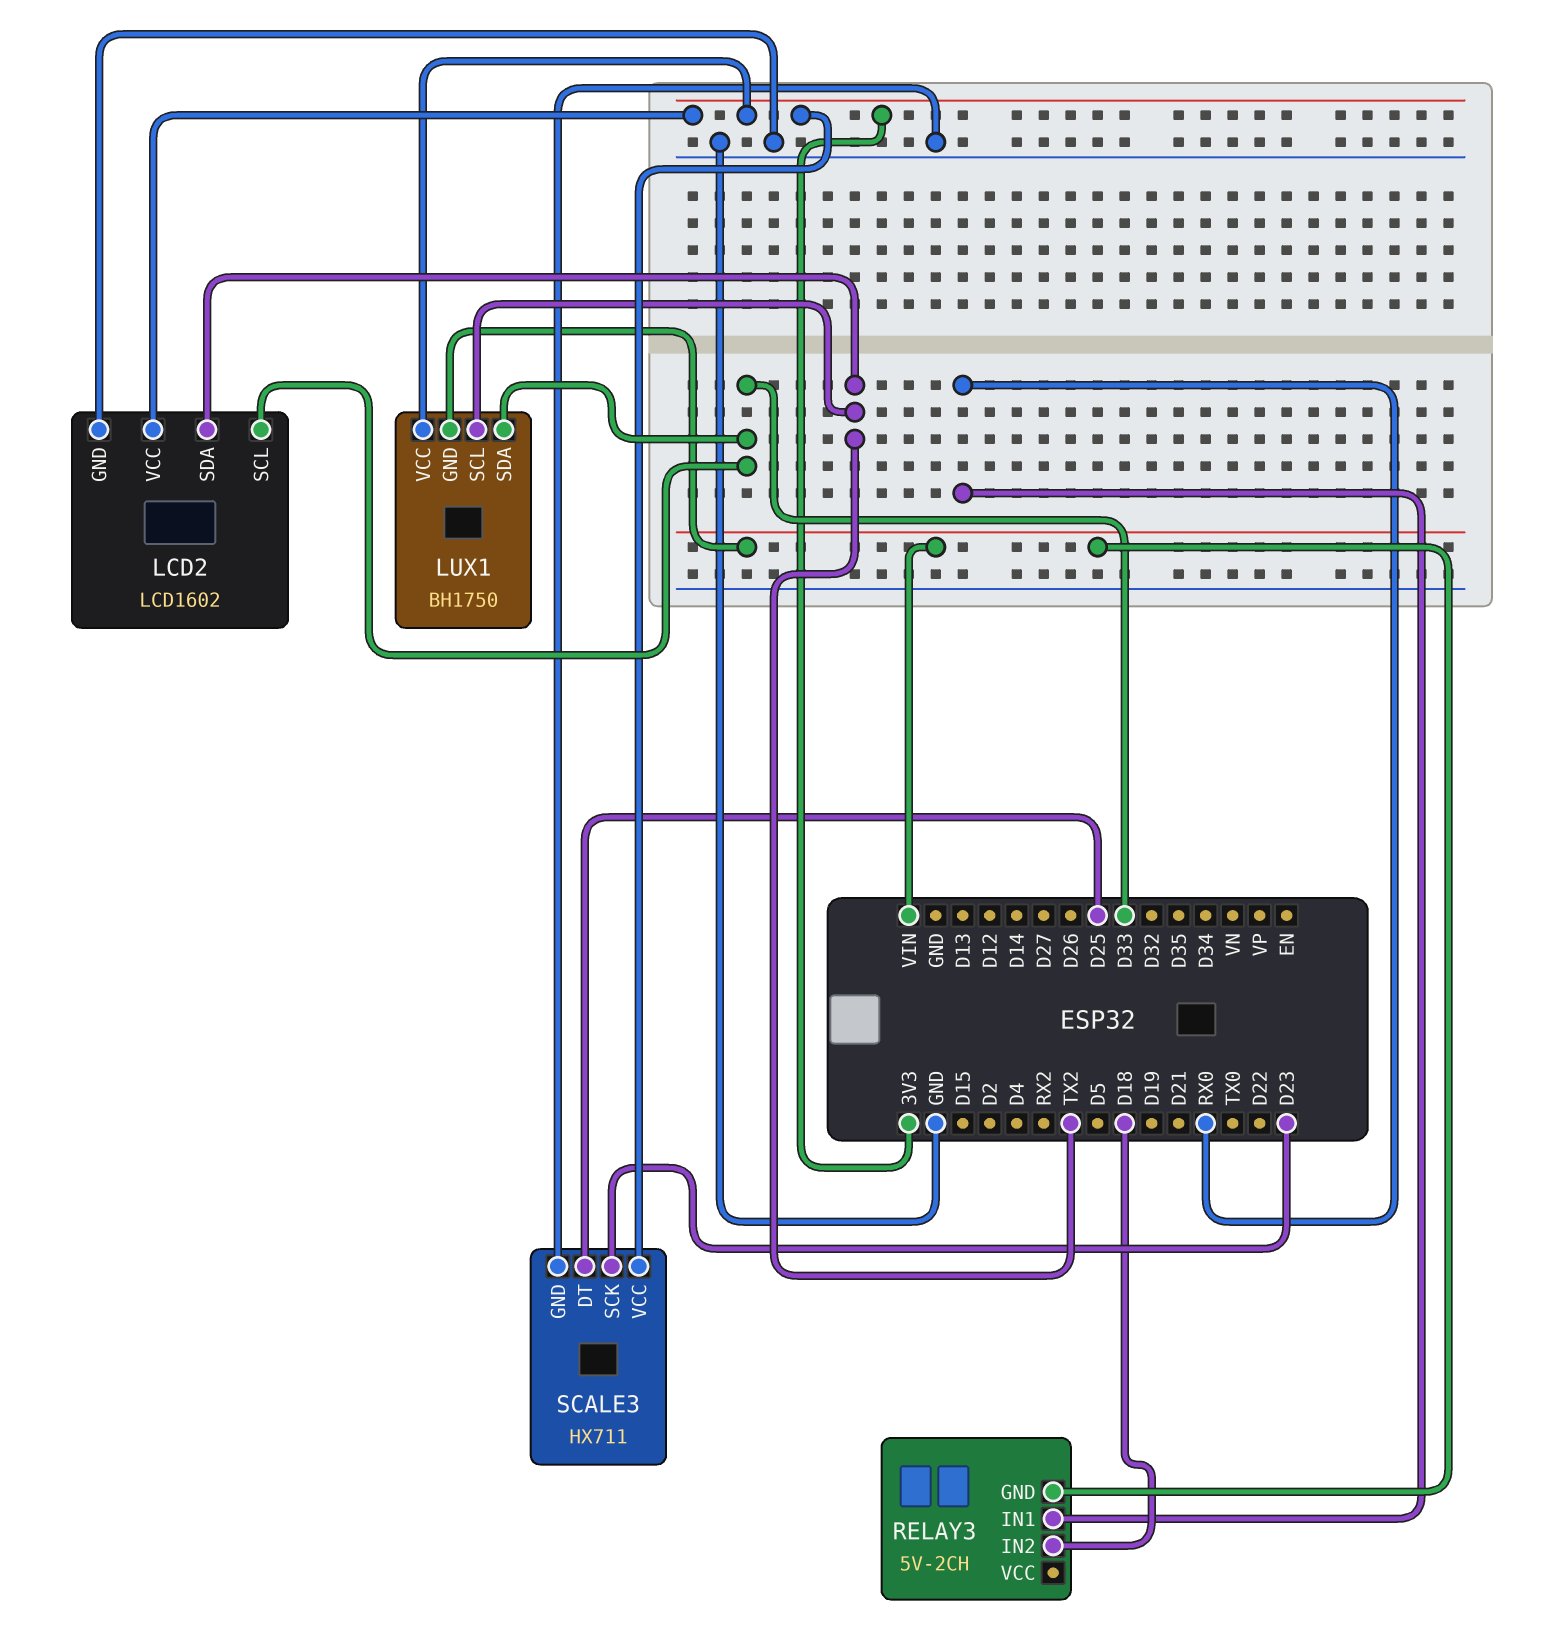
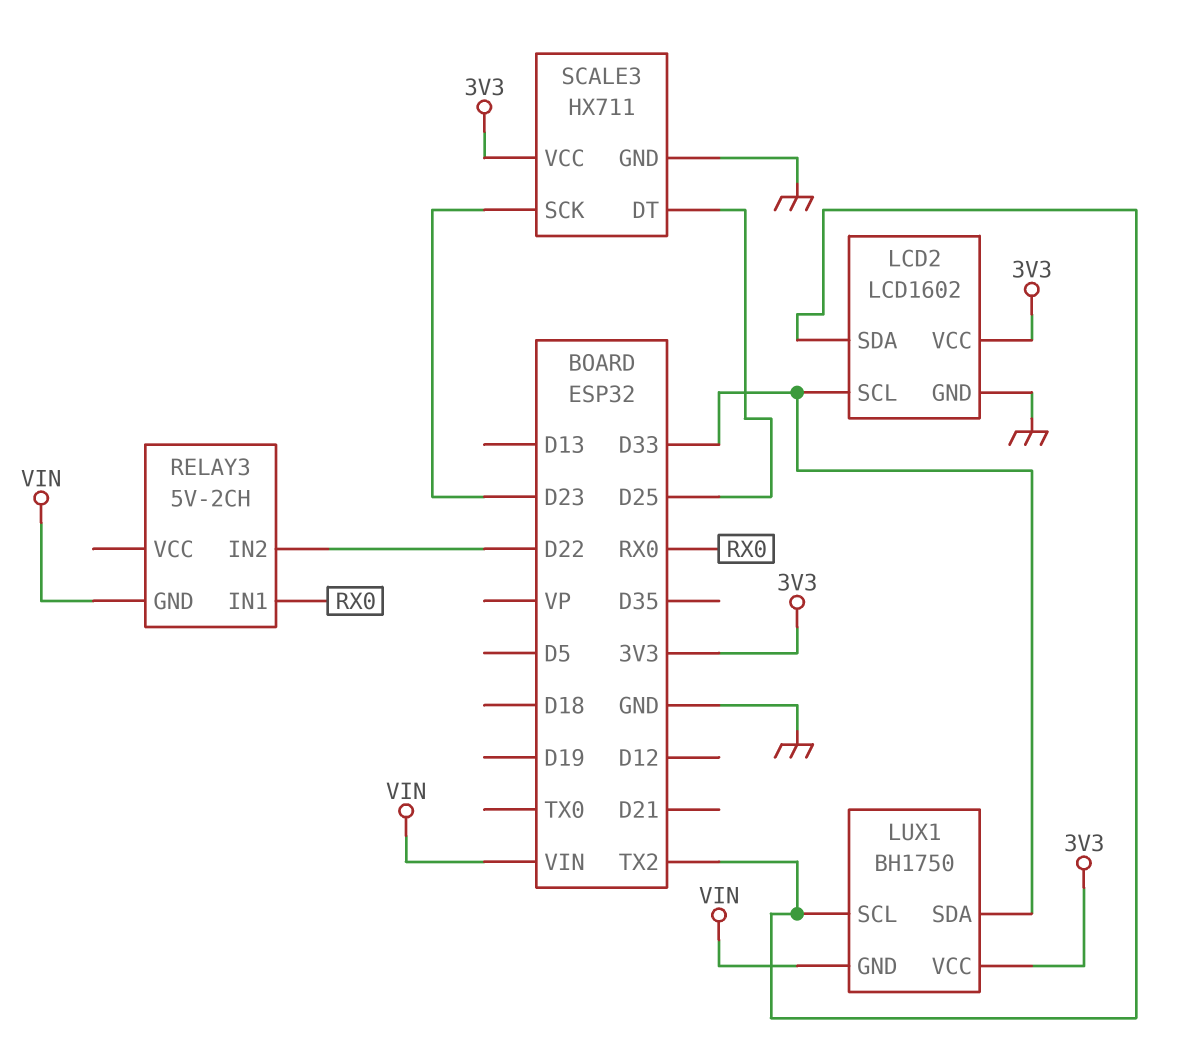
RELAY3 pin IN2: D18 -> D22

